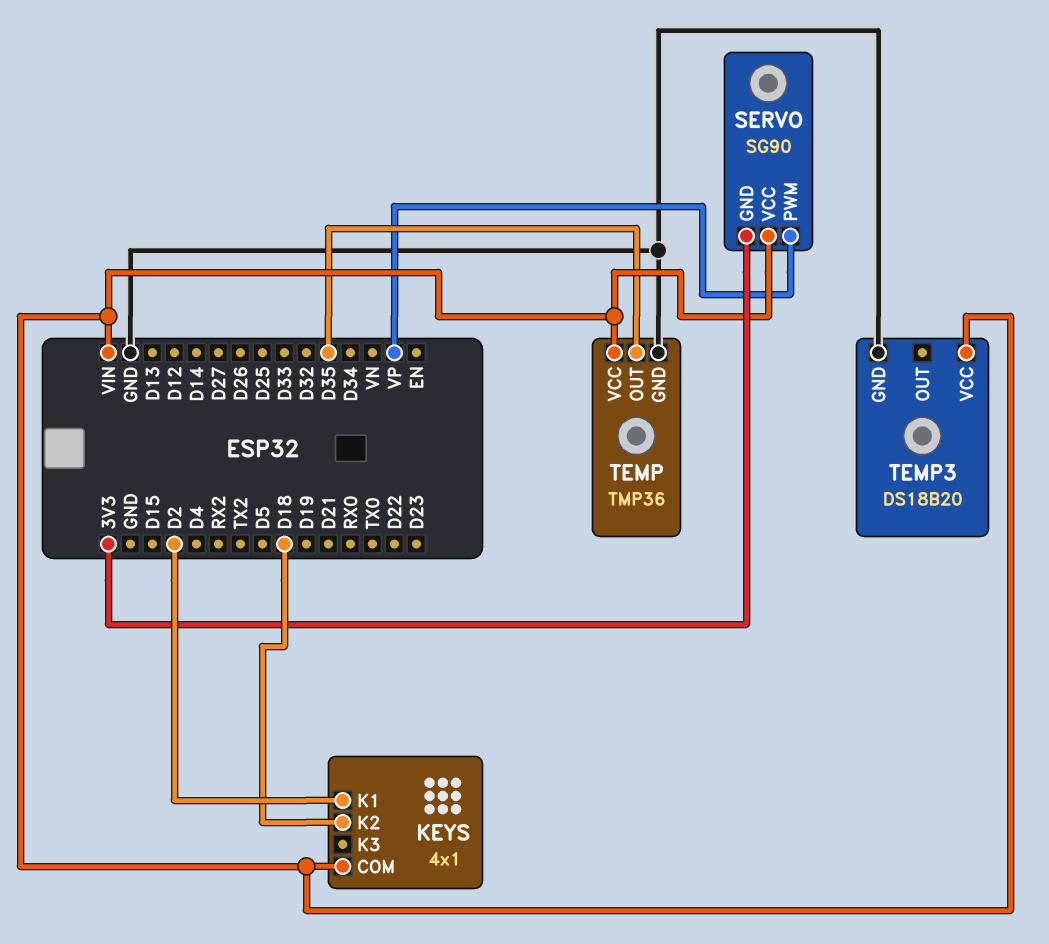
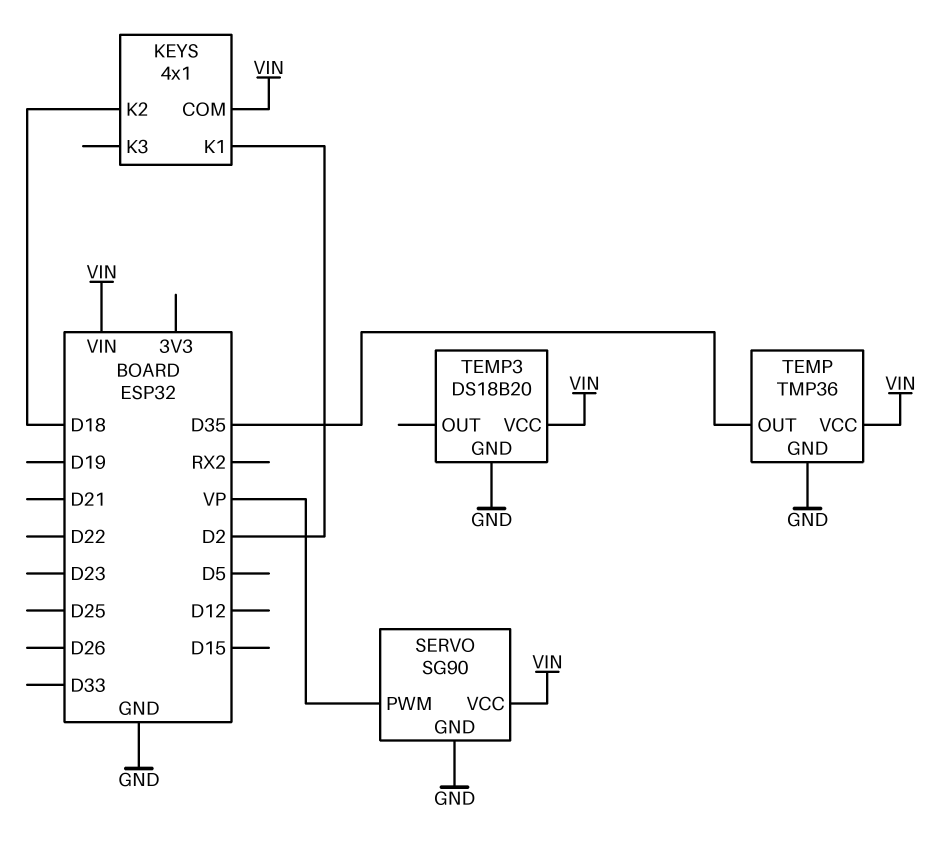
SERVO pin GND: 3V3 -> GND

